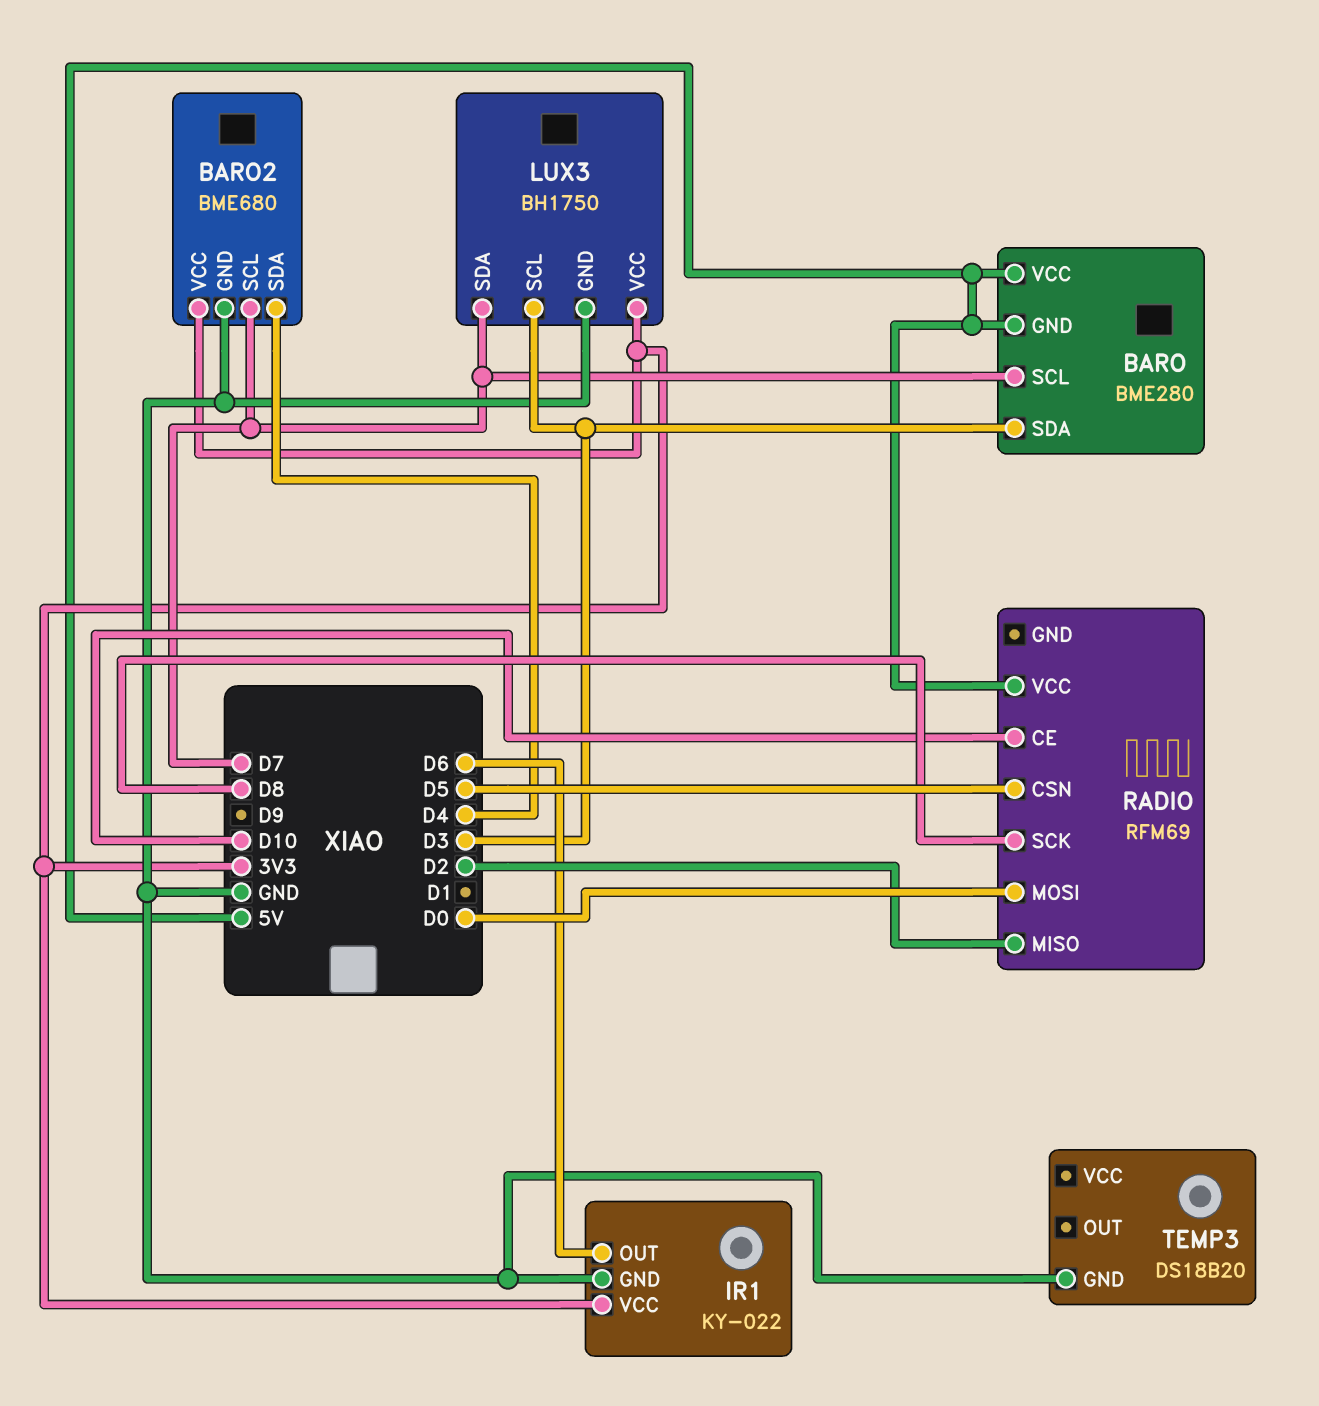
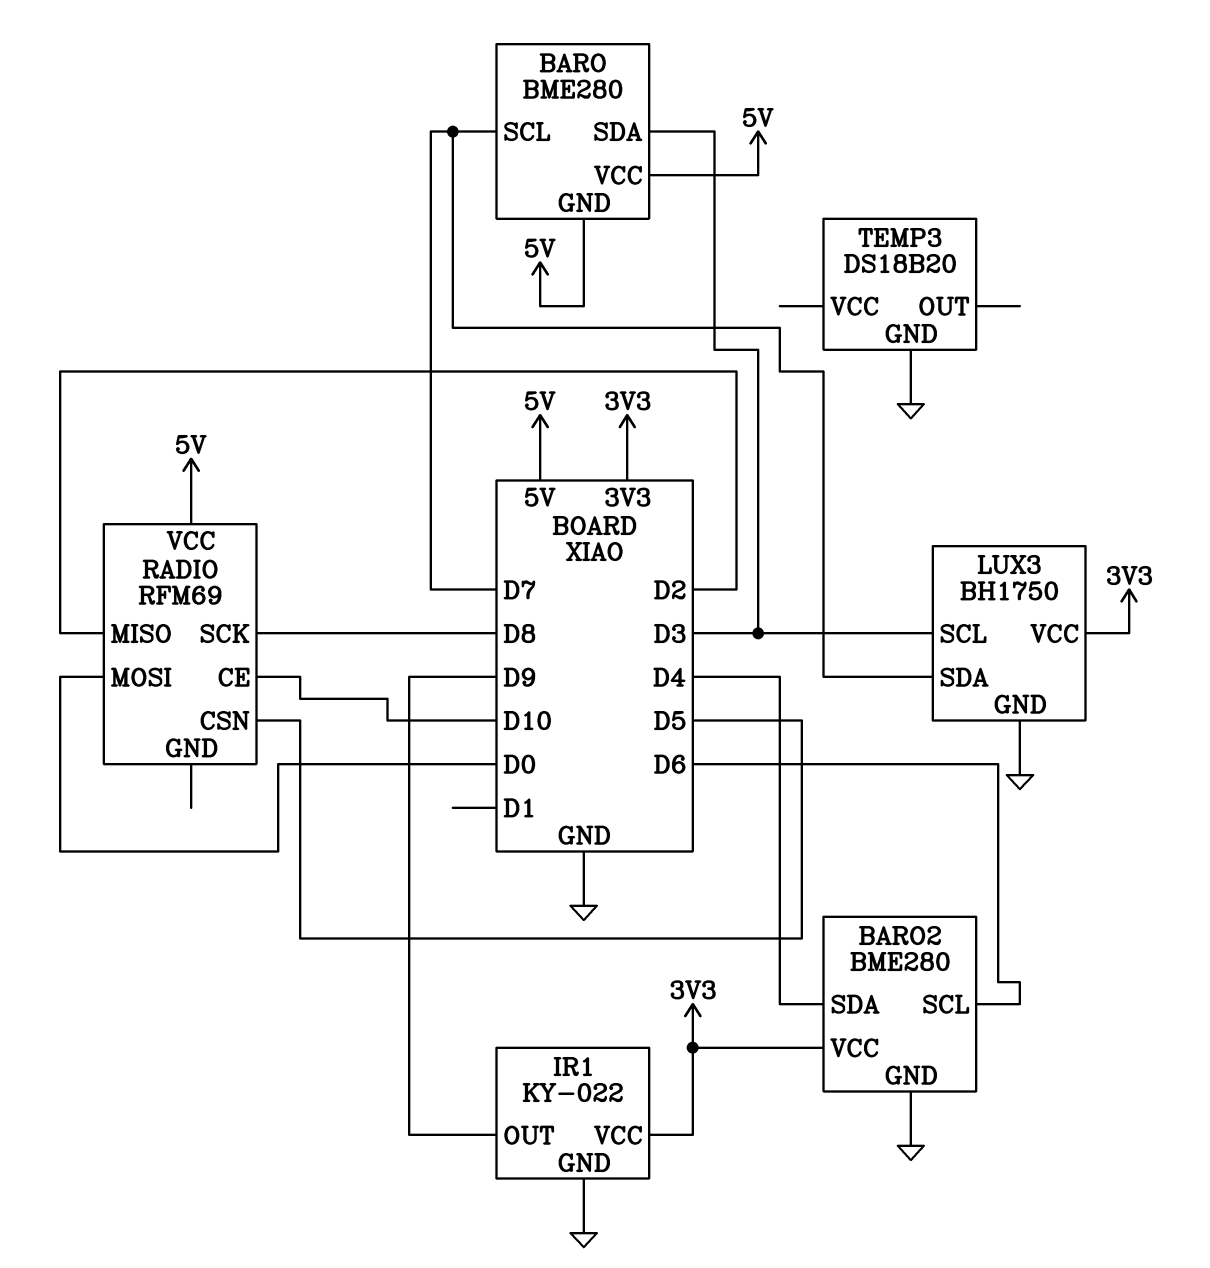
BARO2: BME680 -> BME280
BARO2 pin SCL: D7 -> D6
IR1 pin OUT: D6 -> D9

